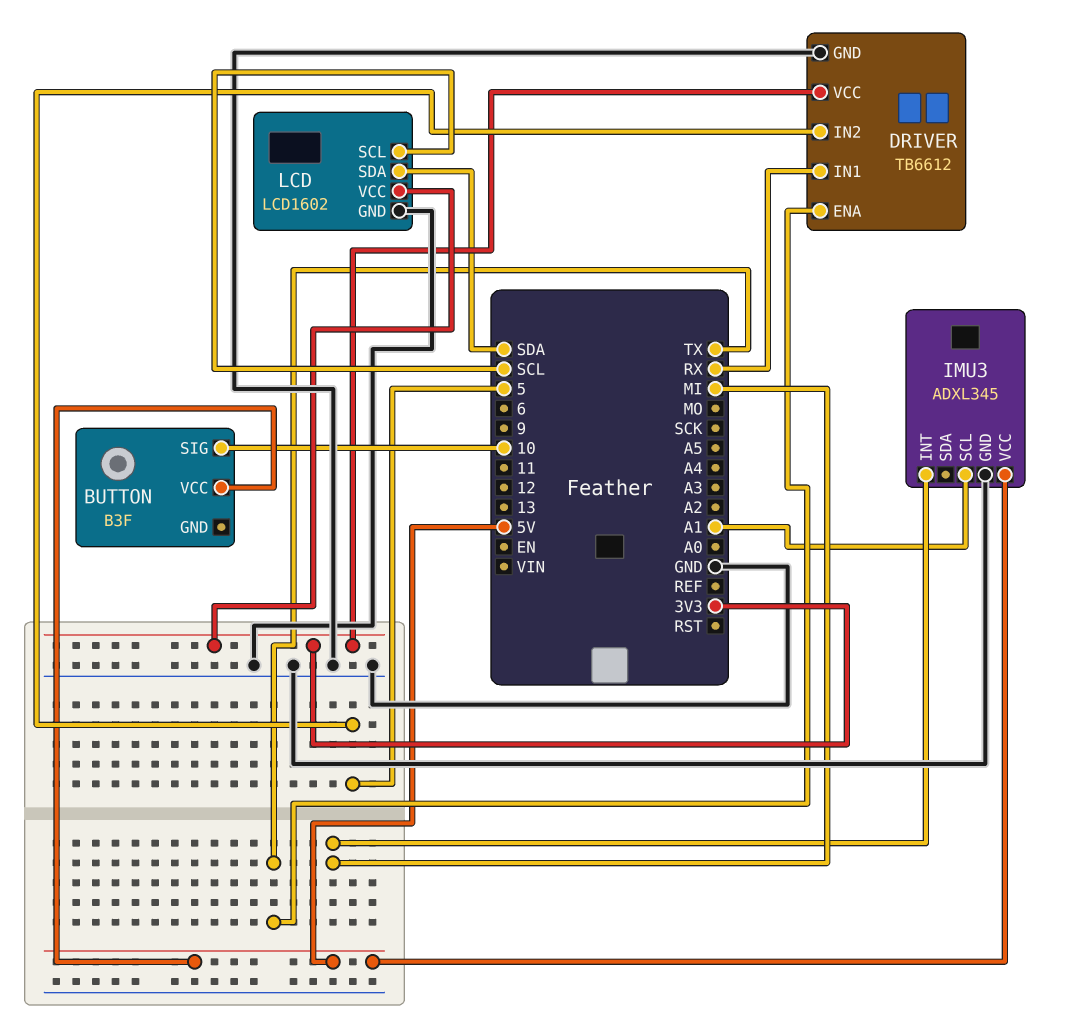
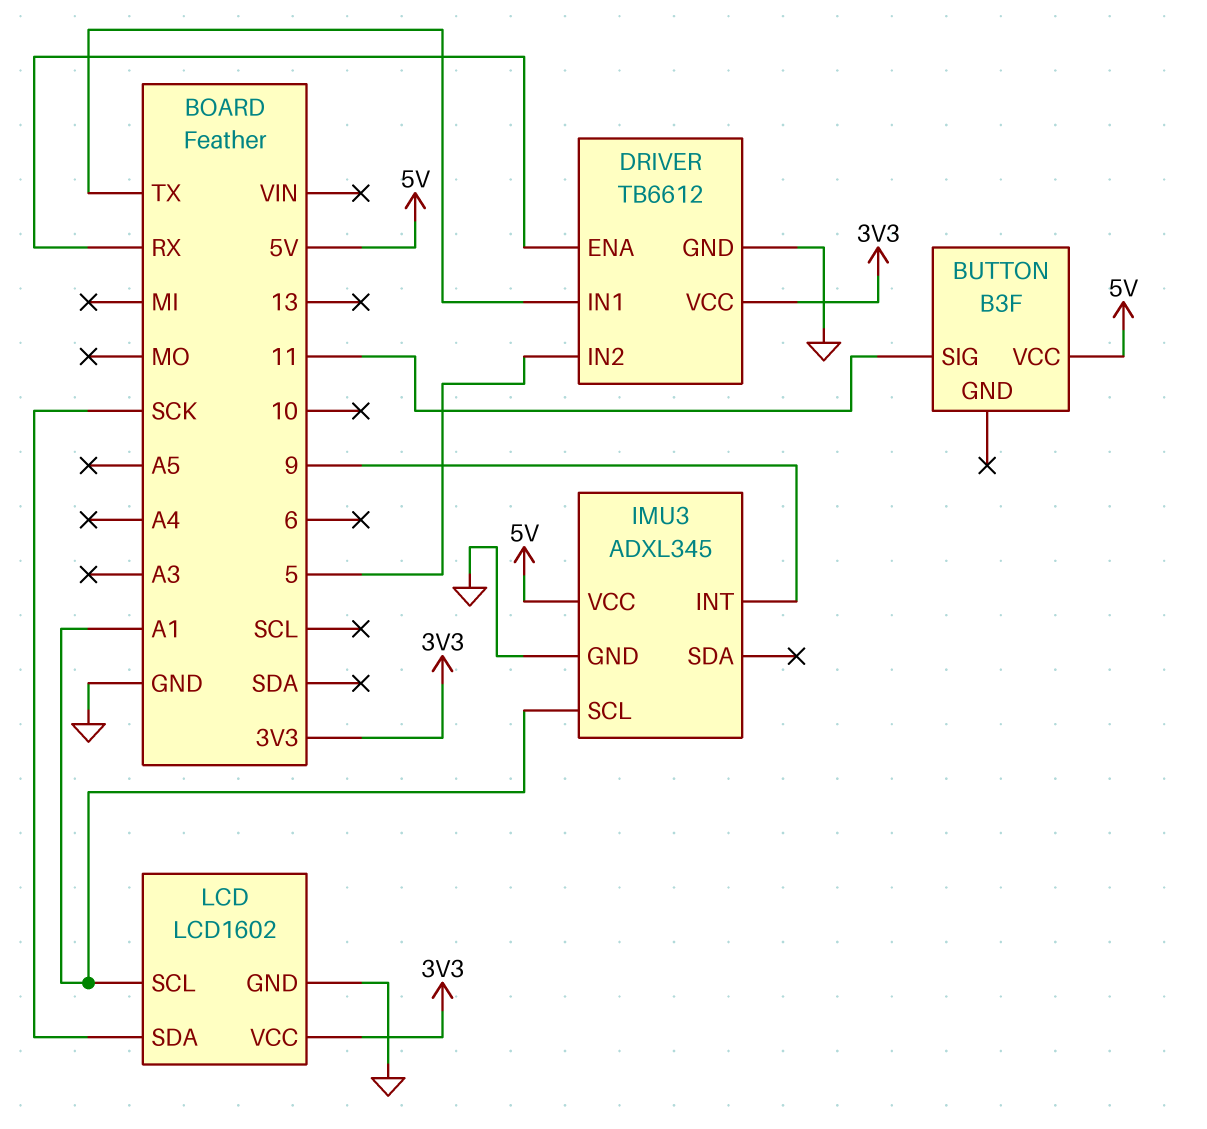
BUTTON pin SIG: 10 -> 11
DRIVER pin ENA: TX -> RX
DRIVER pin IN1: RX -> TX
IMU3 pin INT: MI -> 9
LCD pin SCL: SCL -> A1
LCD pin SDA: SDA -> SCK

